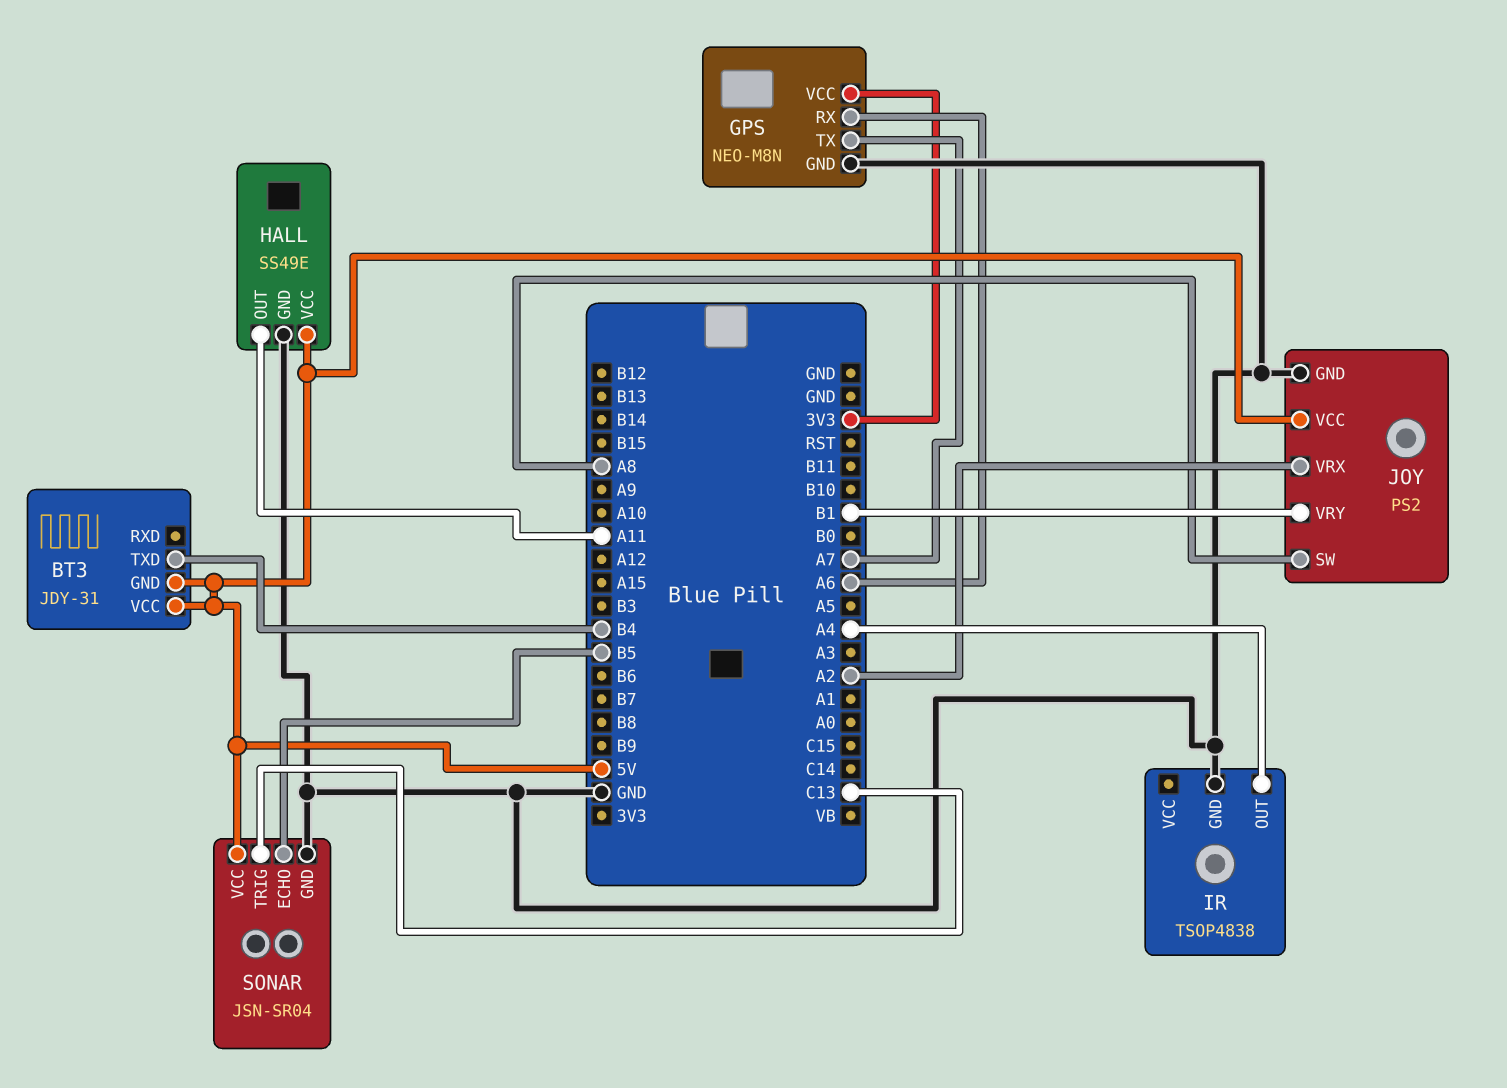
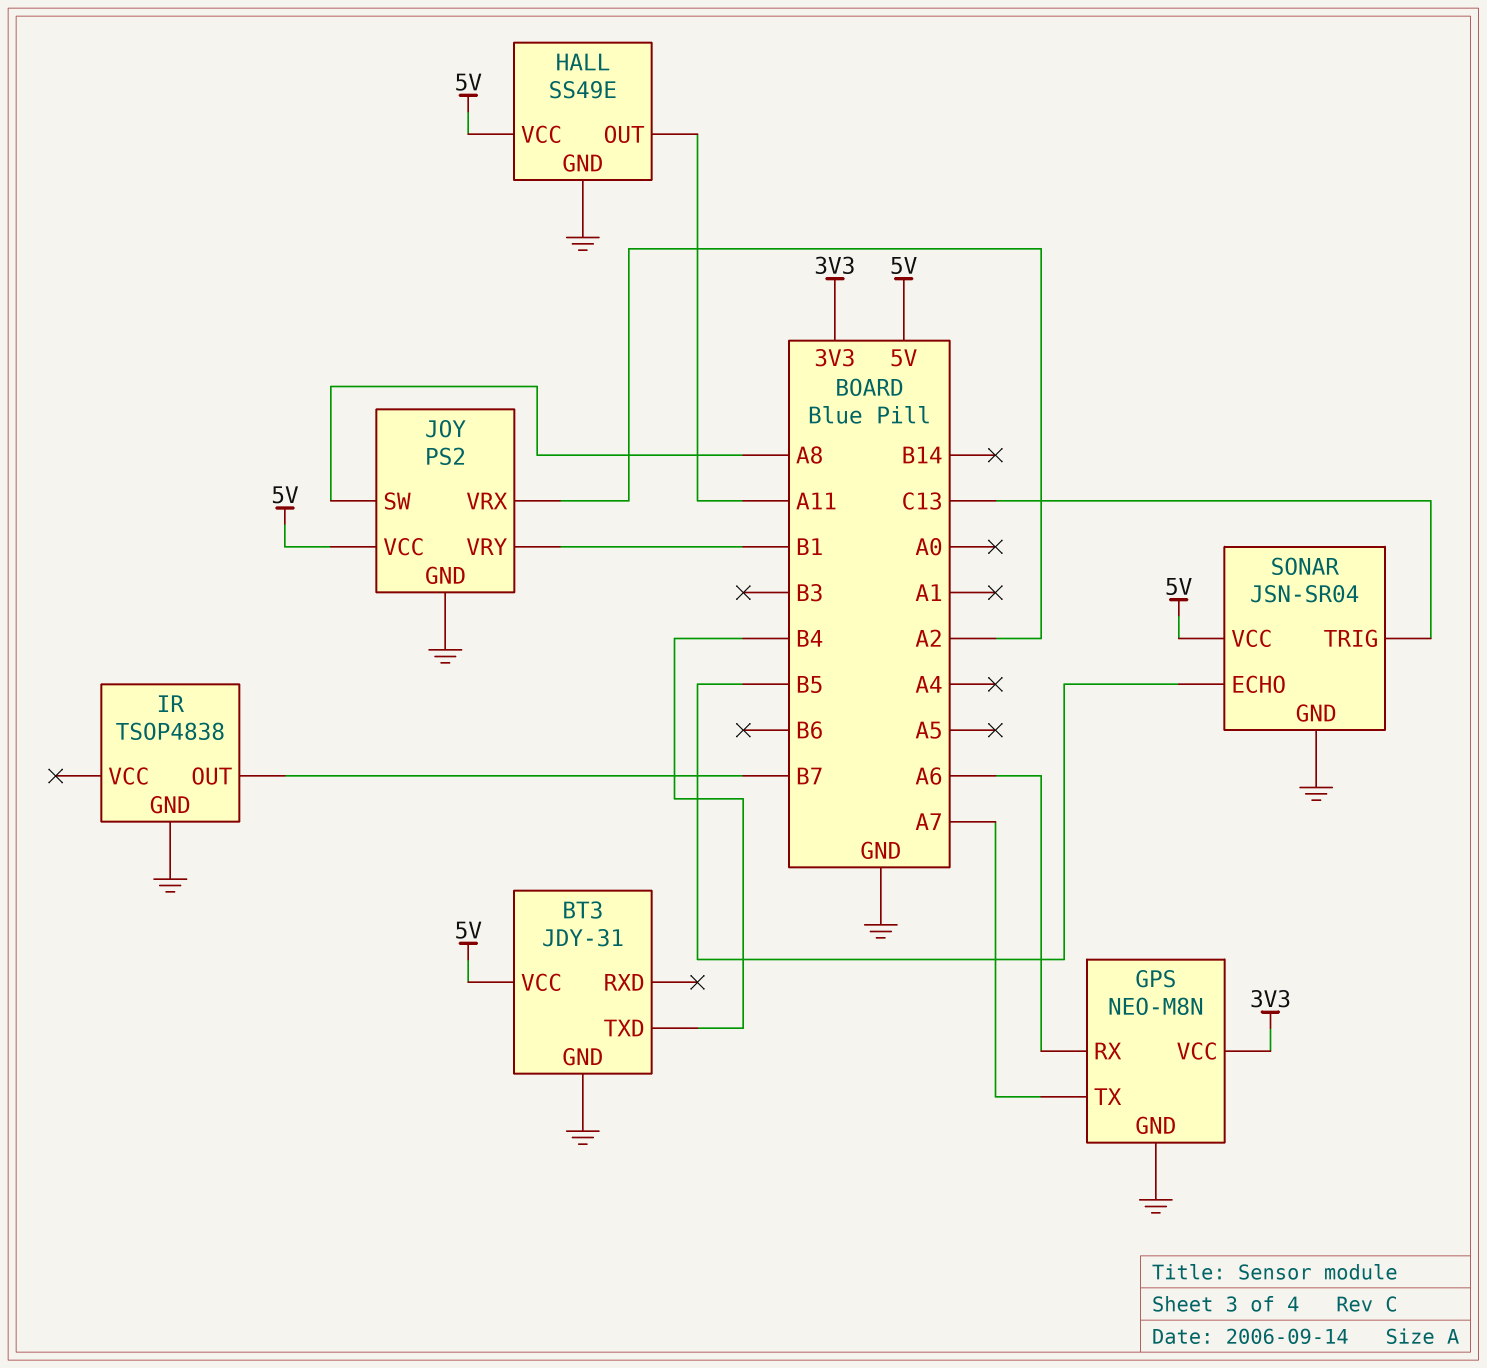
BT3 pin GND: 5V -> GND
IR pin OUT: A4 -> B7

